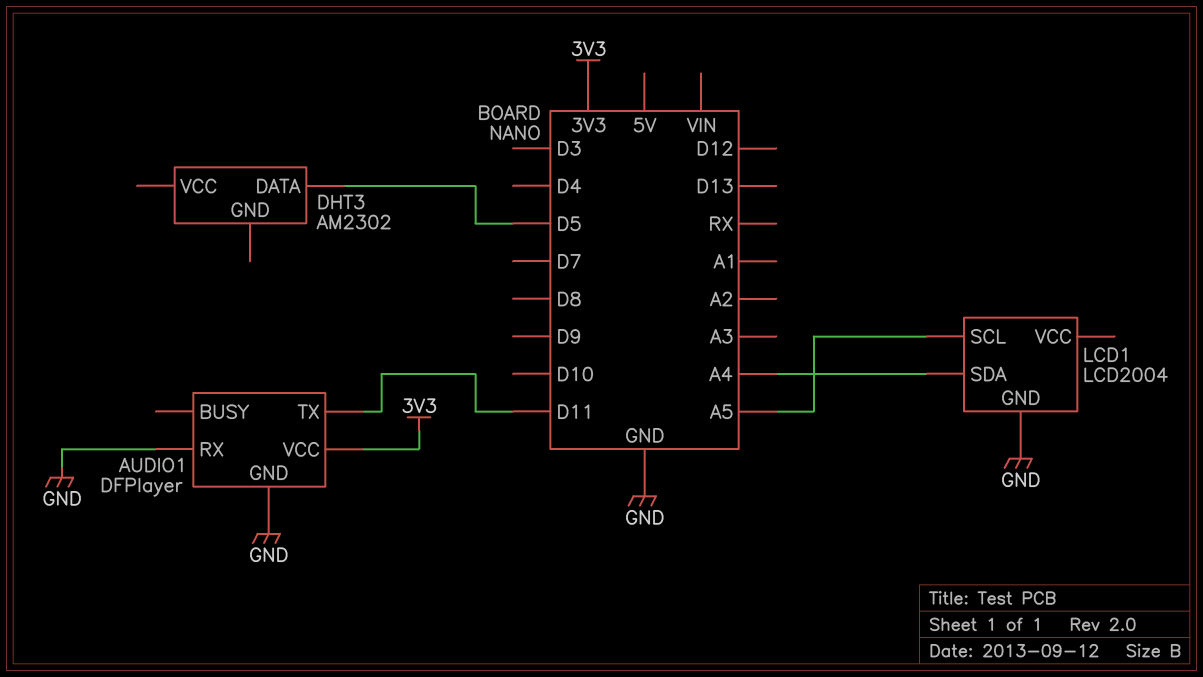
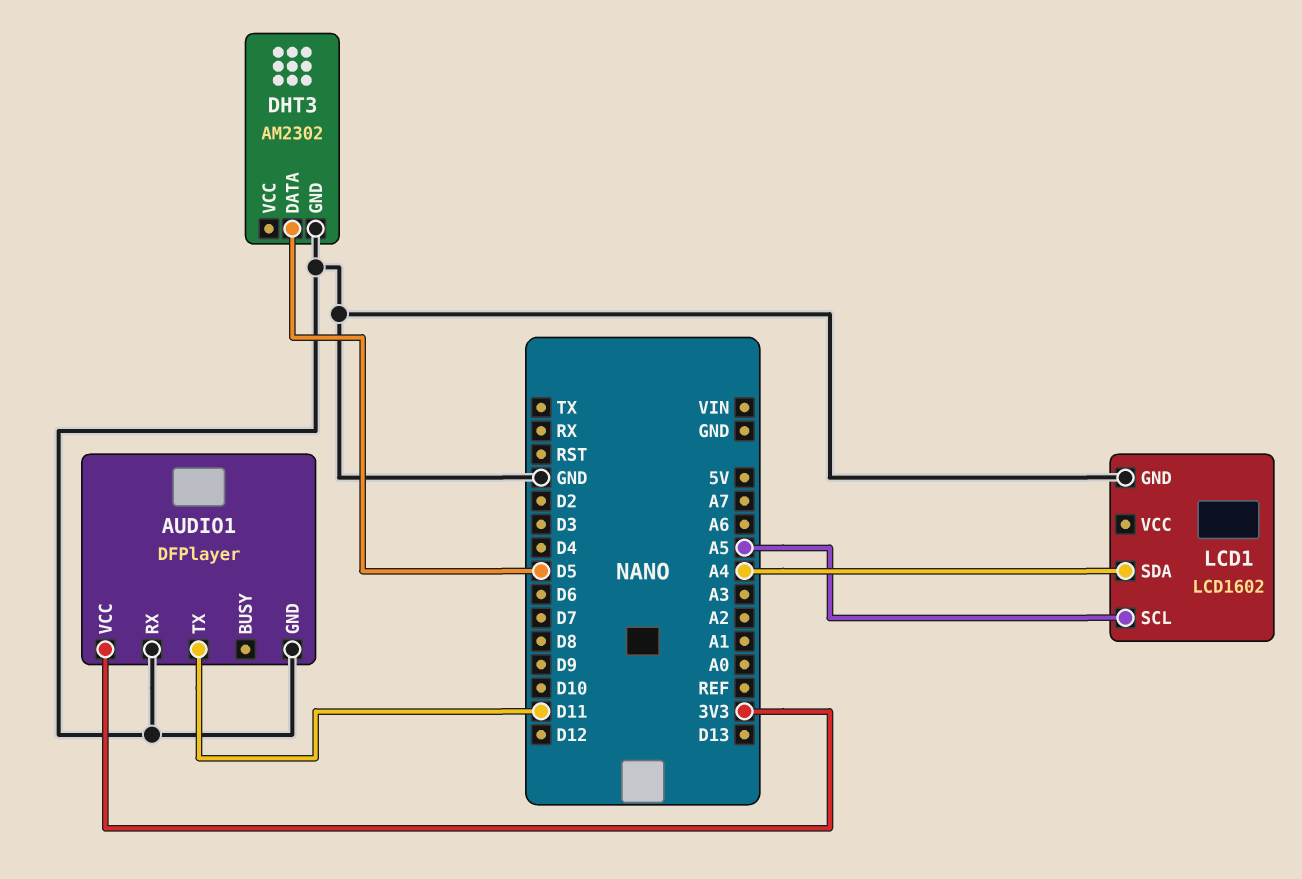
DHT3 pin GND: none -> GND
LCD1: LCD2004 -> LCD1602

